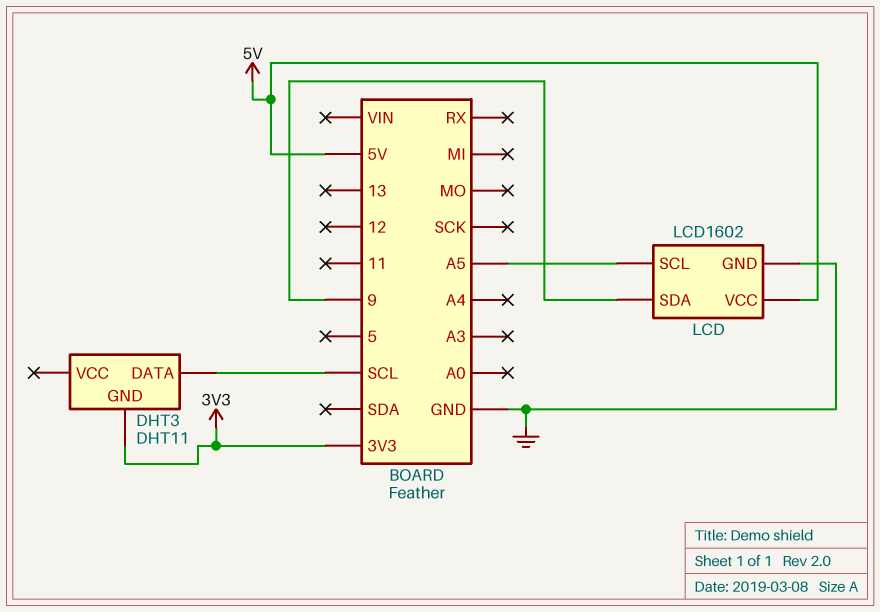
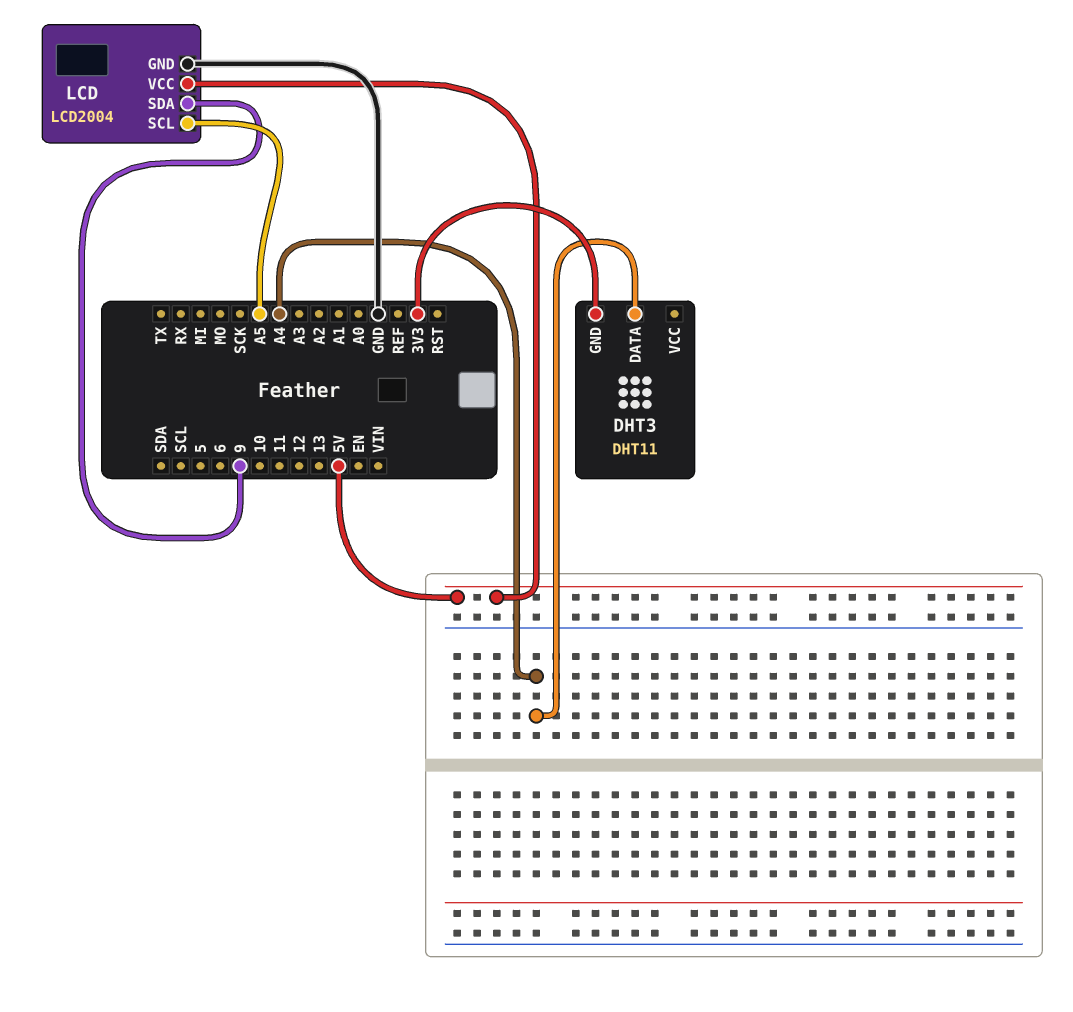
DHT3 pin DATA: SCL -> A4
LCD: LCD1602 -> LCD2004

